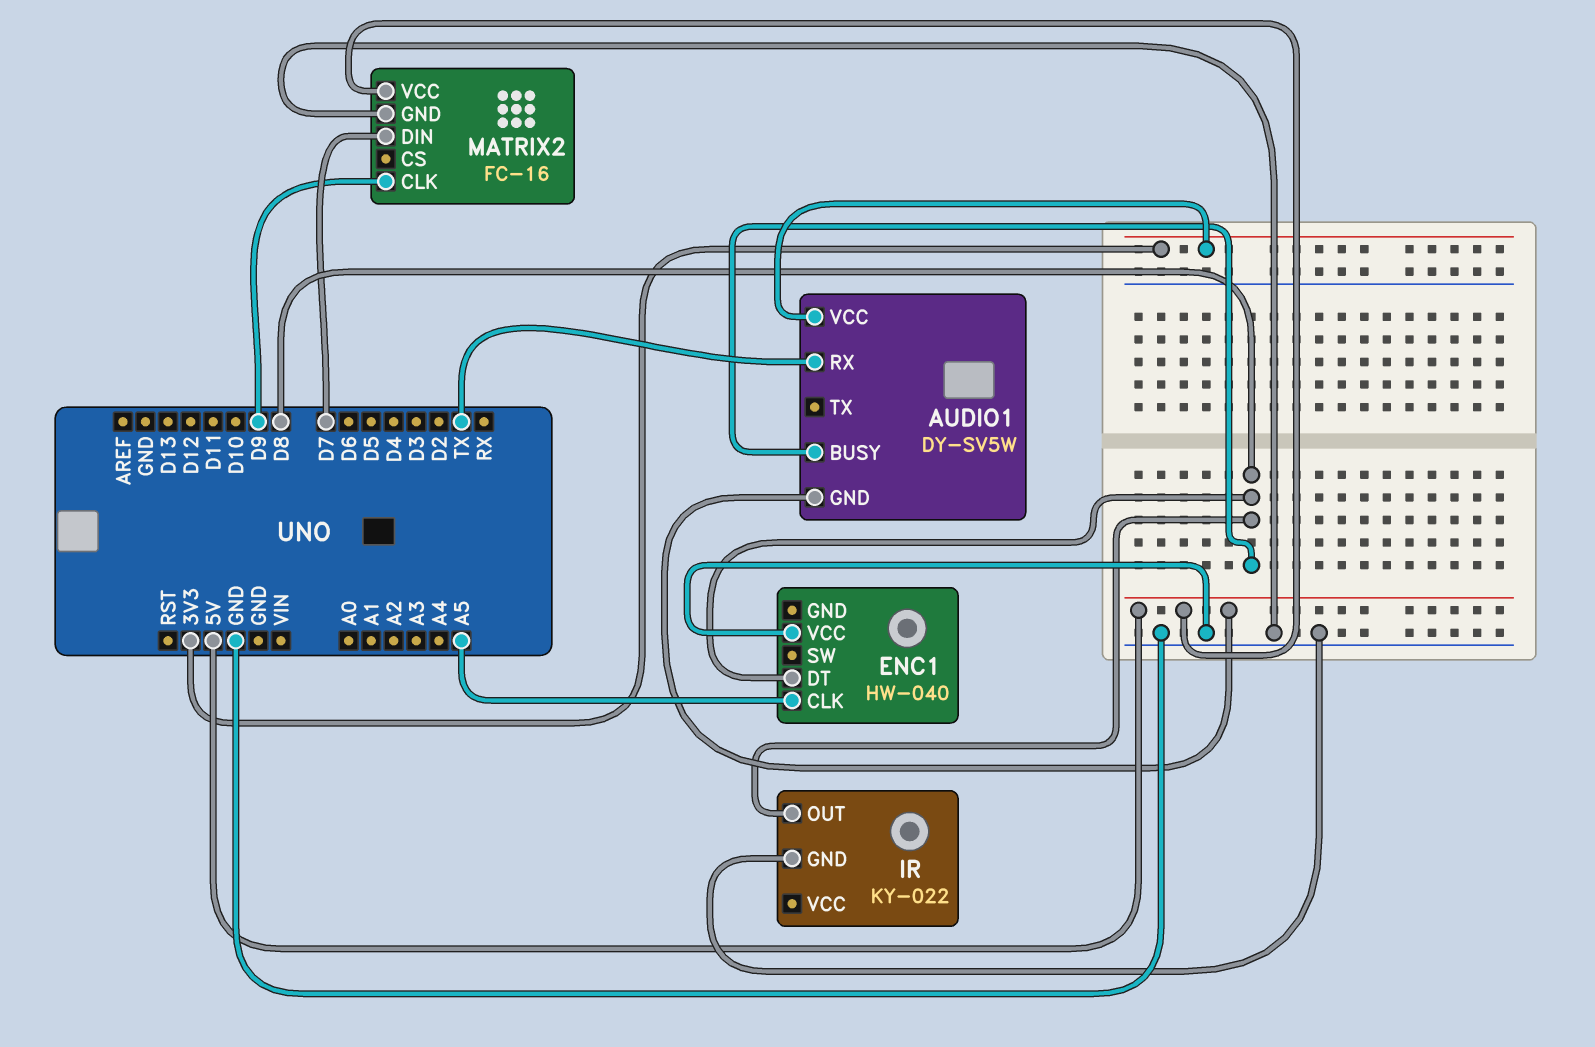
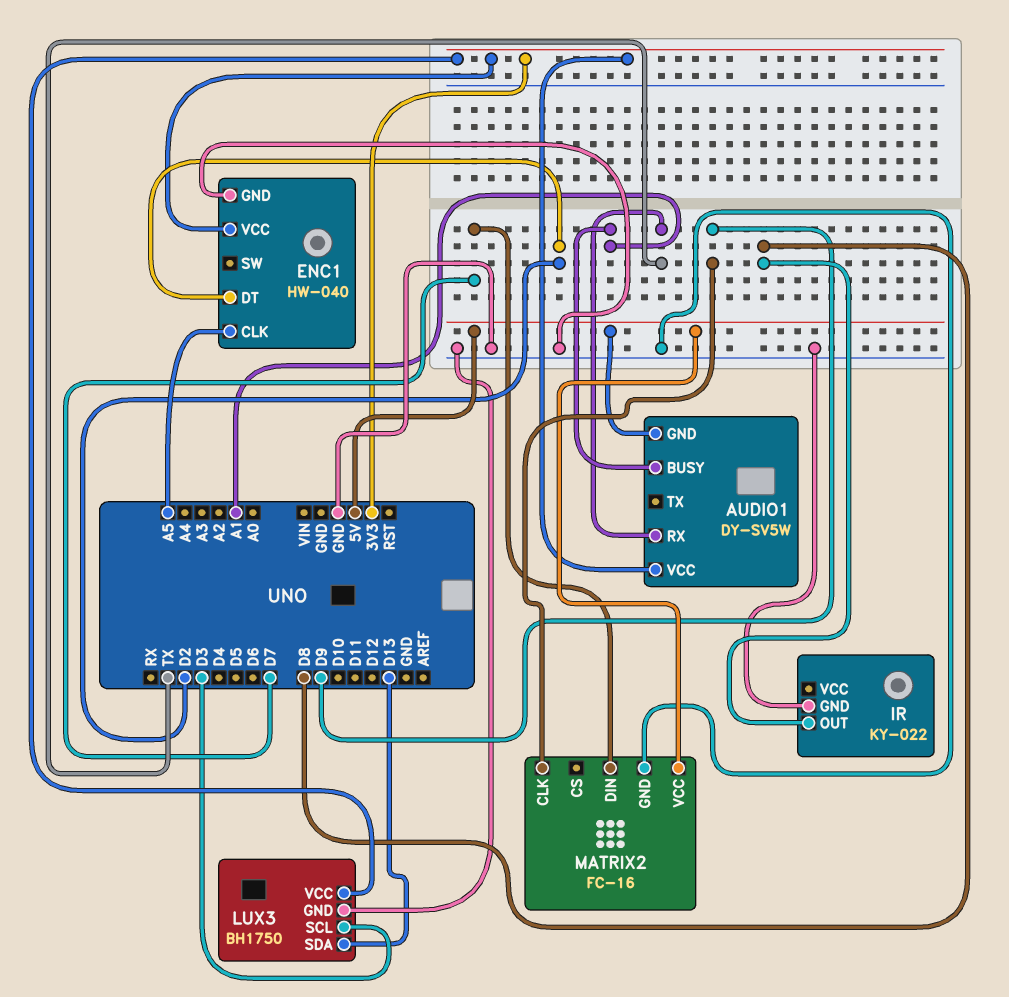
AUDIO1 pin BUSY: D8 -> A1
ENC1 pin DT: D8 -> D2
ENC1 pin GND: none -> GND
ENC1 pin VCC: GND -> 3V3
LUX3: none -> BH1750
LUX3 pin GND: none -> GND
LUX3 pin SCL: none -> D3
LUX3 pin SDA: none -> D13
LUX3 pin VCC: none -> 3V3

